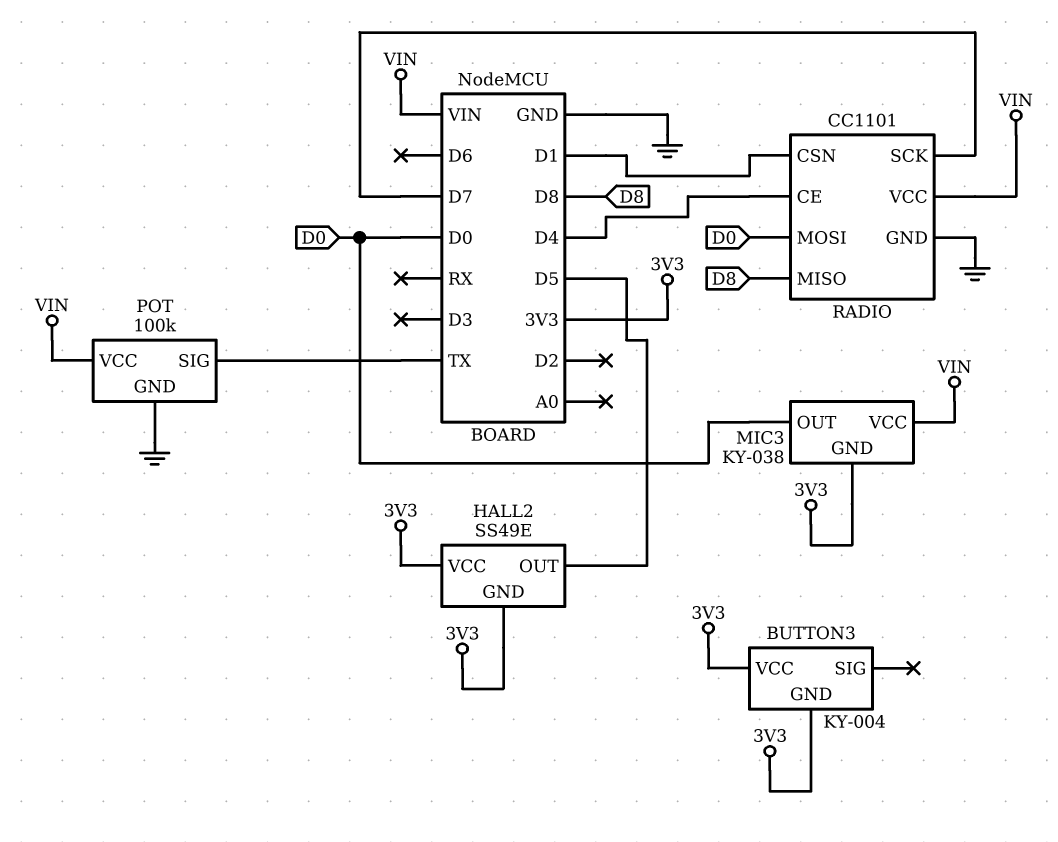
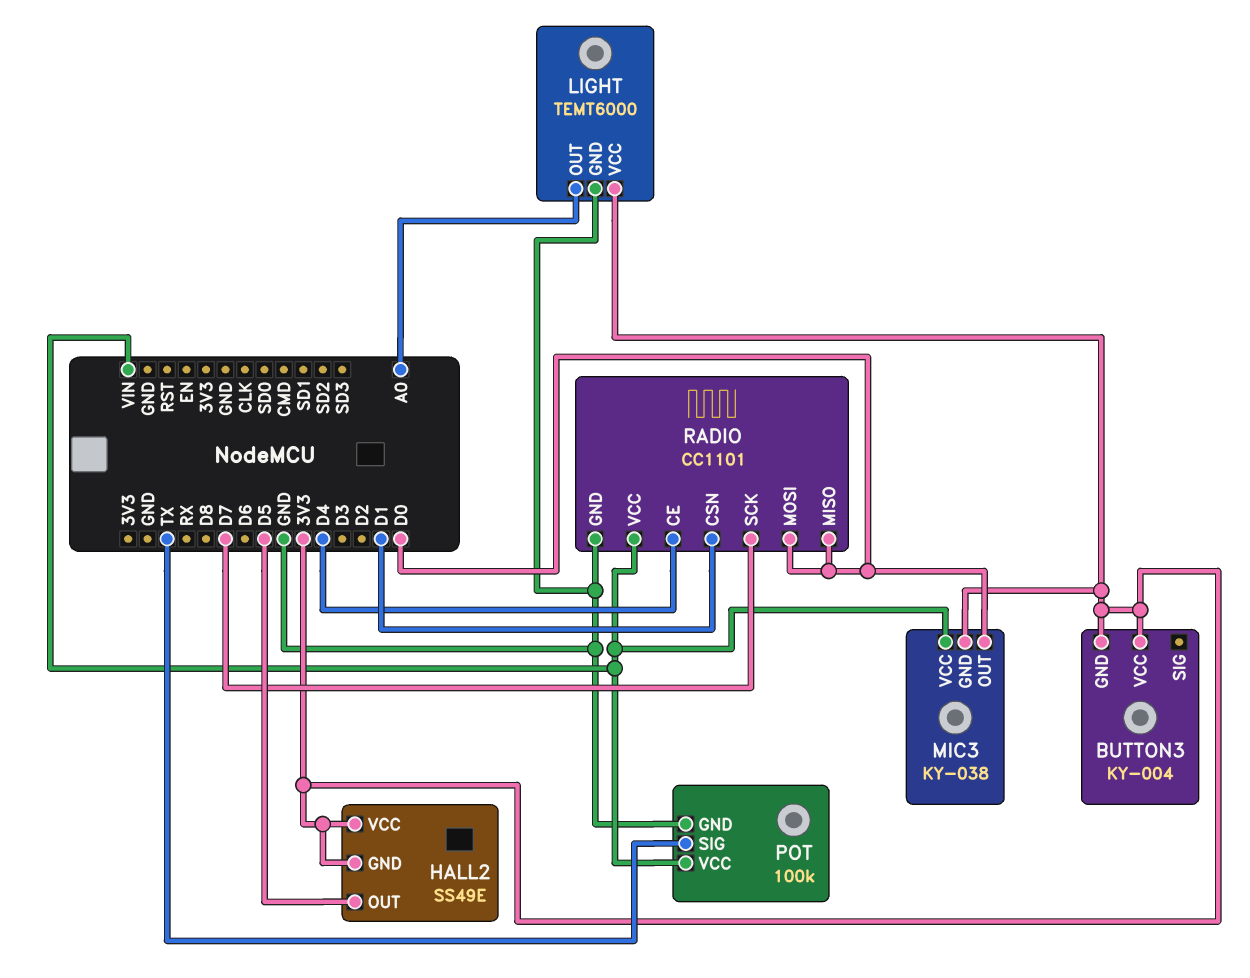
LIGHT: none -> TEMT6000
LIGHT pin GND: none -> GND
LIGHT pin OUT: none -> A0
LIGHT pin VCC: none -> 3V3
RADIO pin MISO: D8 -> D0

